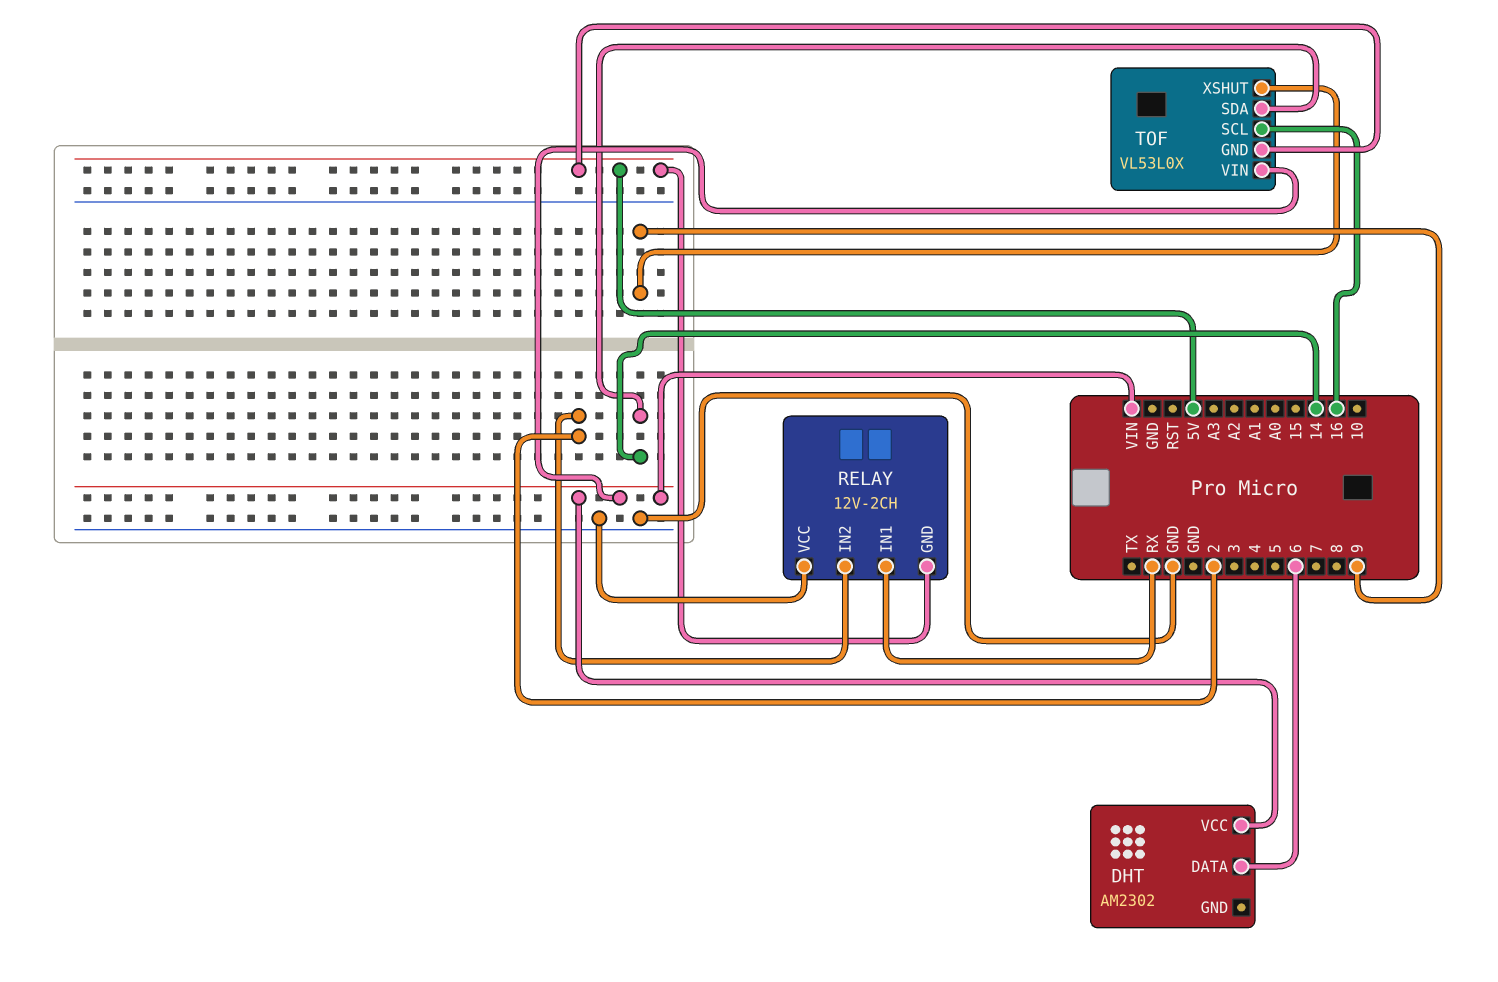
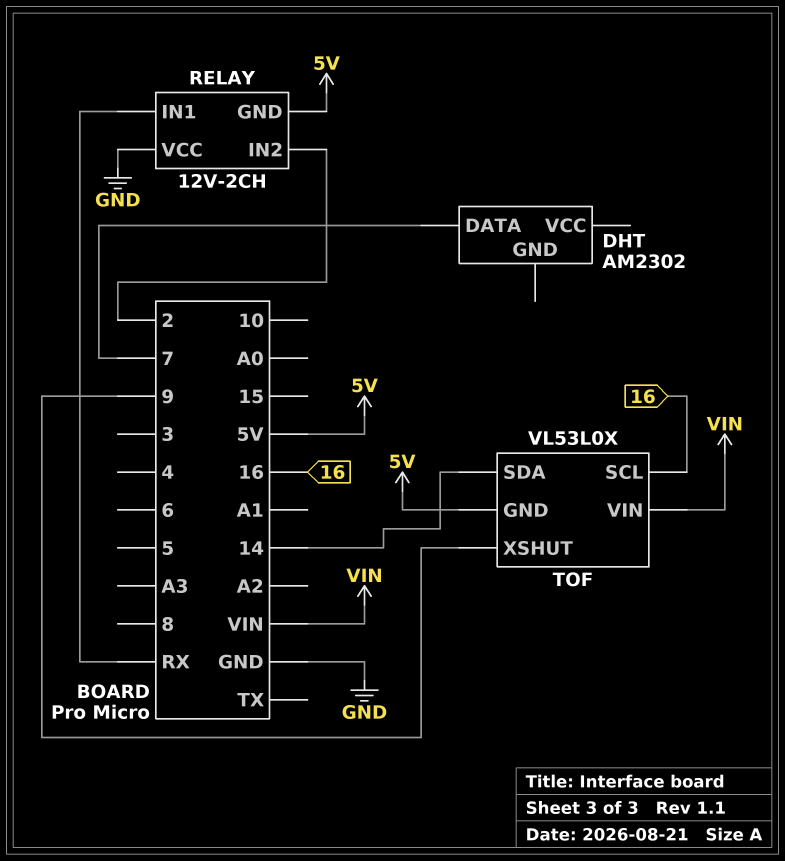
DHT pin DATA: 6 -> 7
DHT pin VCC: VIN -> none

